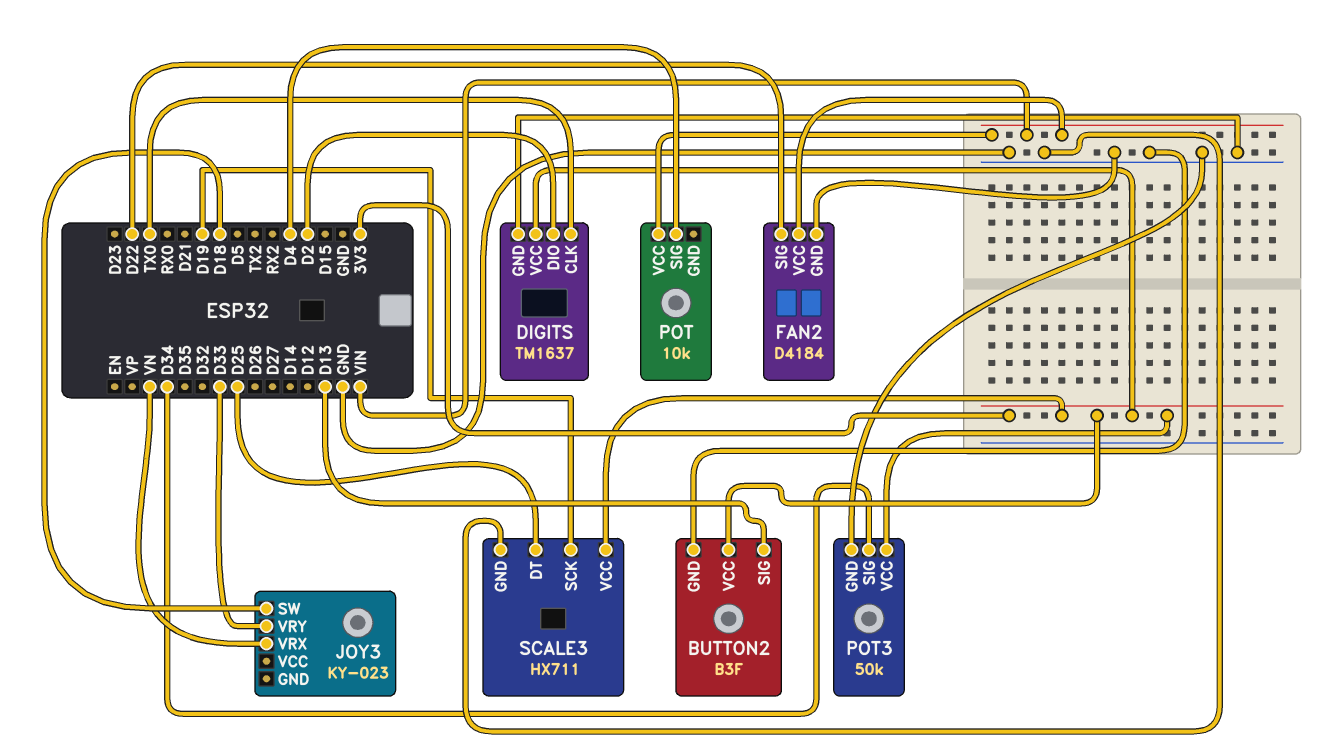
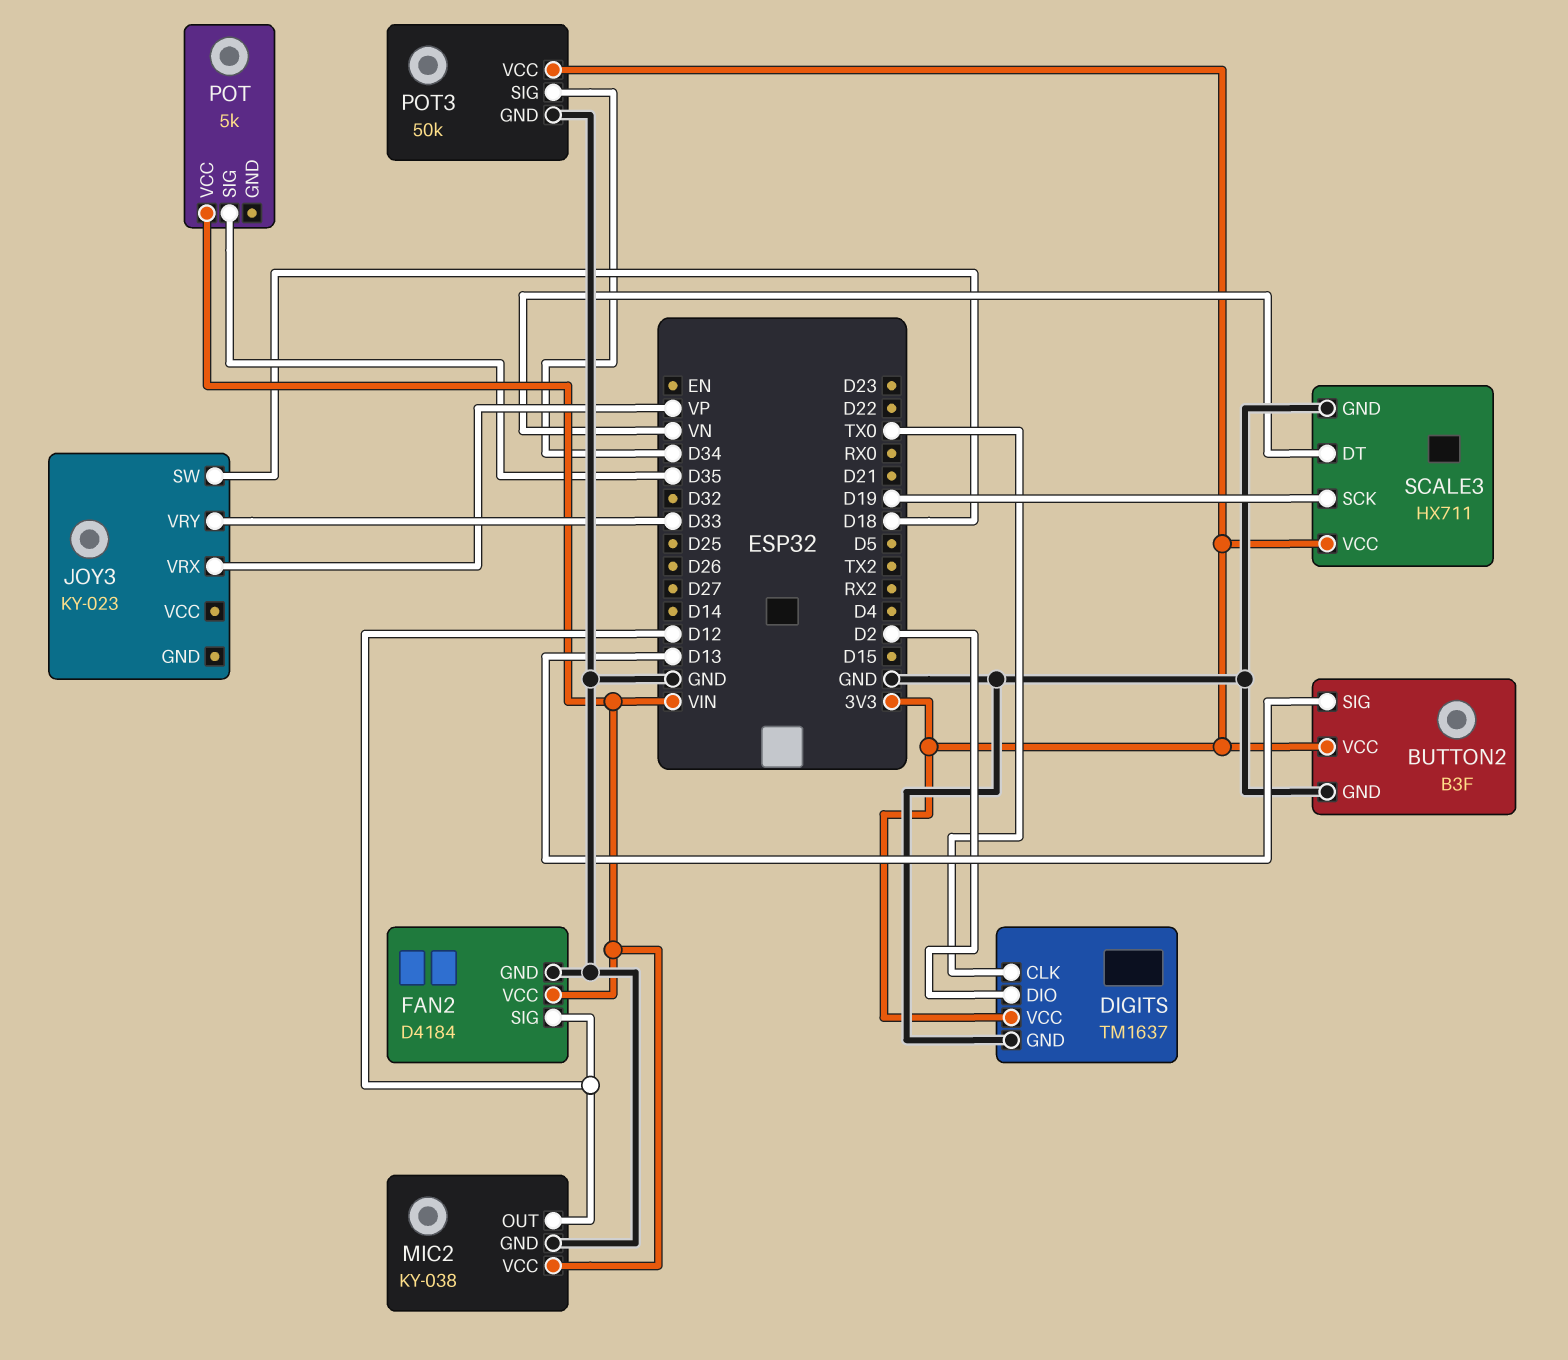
FAN2 pin SIG: D22 -> D12
JOY3 pin VRX: VN -> VP
MIC2: none -> KY-038
MIC2 pin GND: none -> GND
MIC2 pin OUT: none -> D12
MIC2 pin VCC: none -> VIN
POT: 10k -> 5k
POT pin SIG: D4 -> D35
SCALE3 pin DT: D25 -> VN

